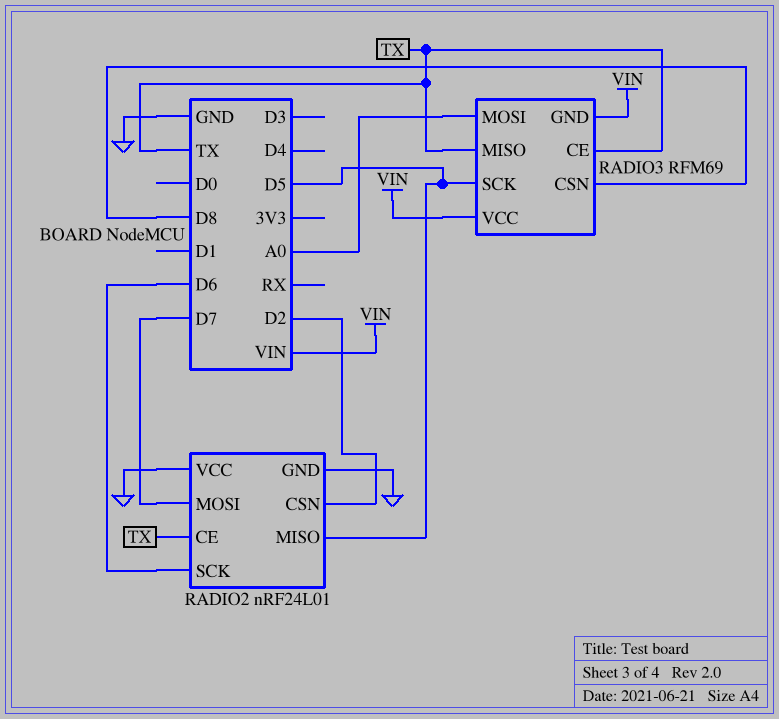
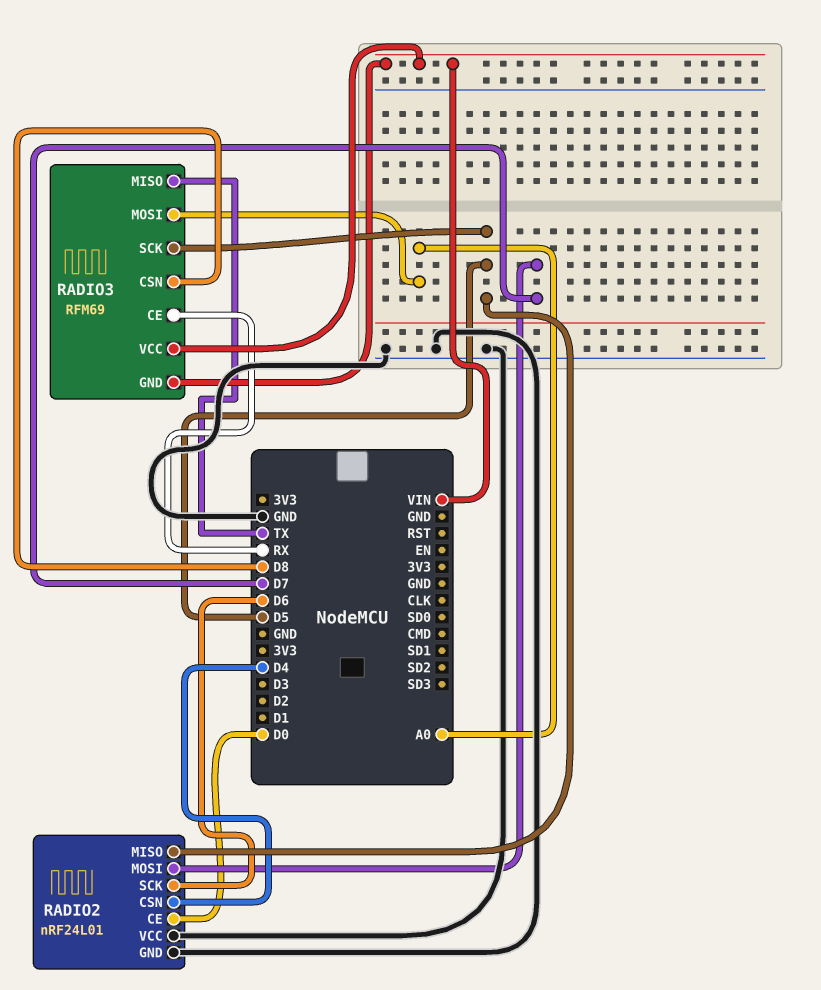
RADIO2 pin CE: TX -> D0
RADIO2 pin CSN: D2 -> D4
RADIO3 pin CE: TX -> RX

